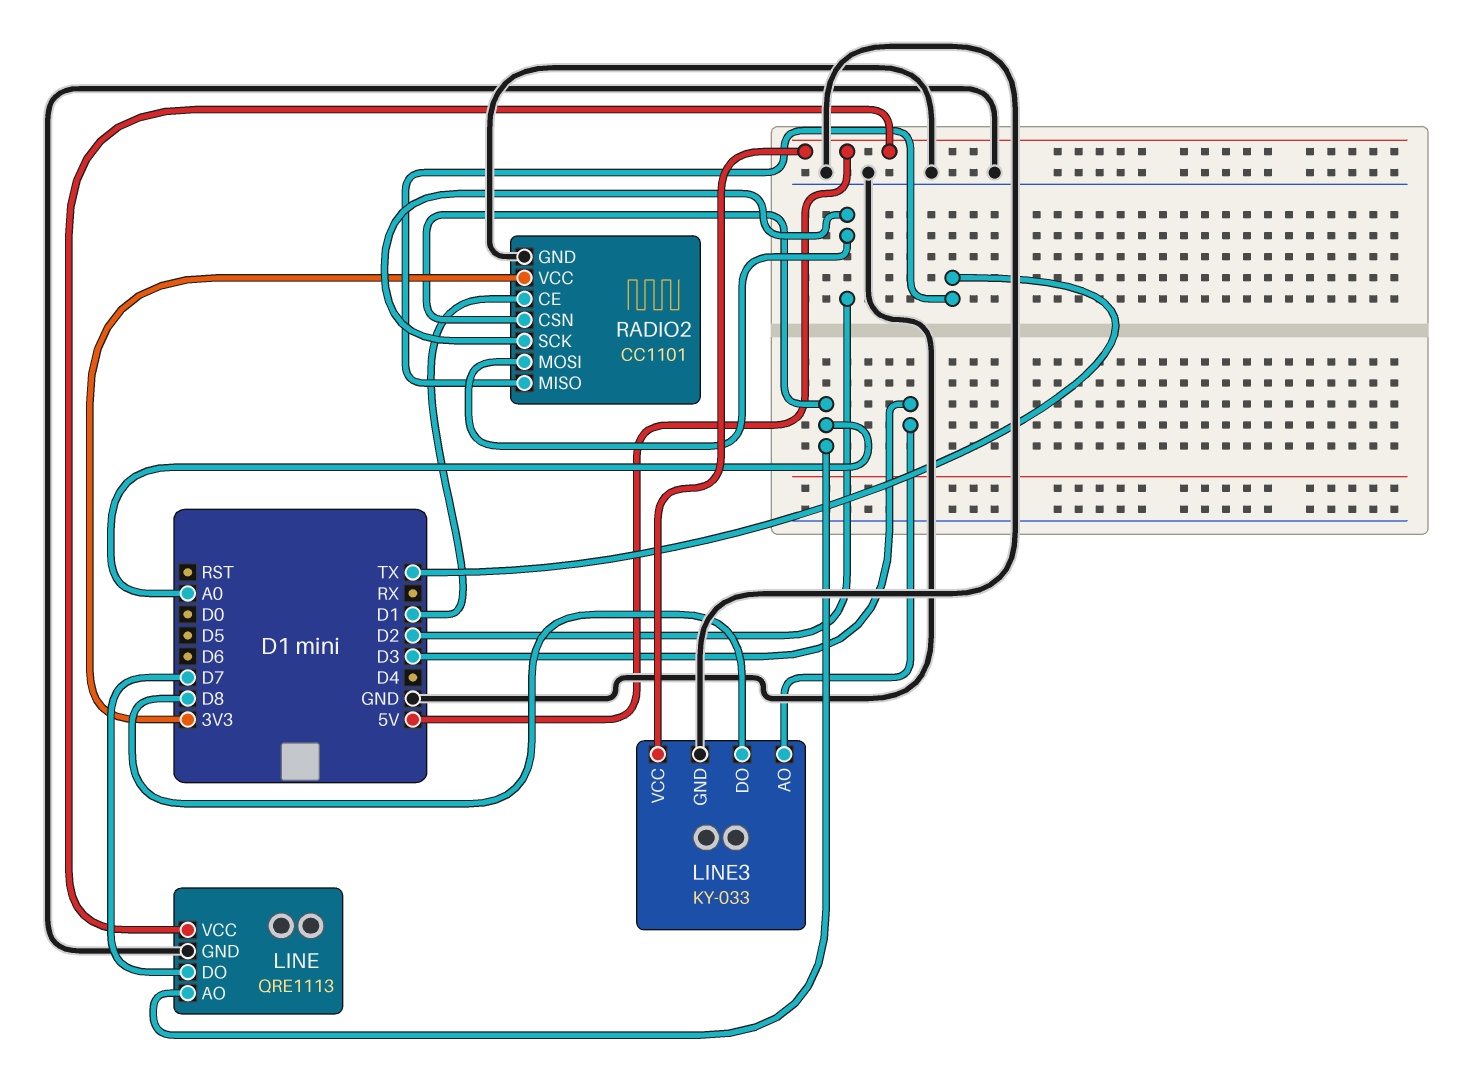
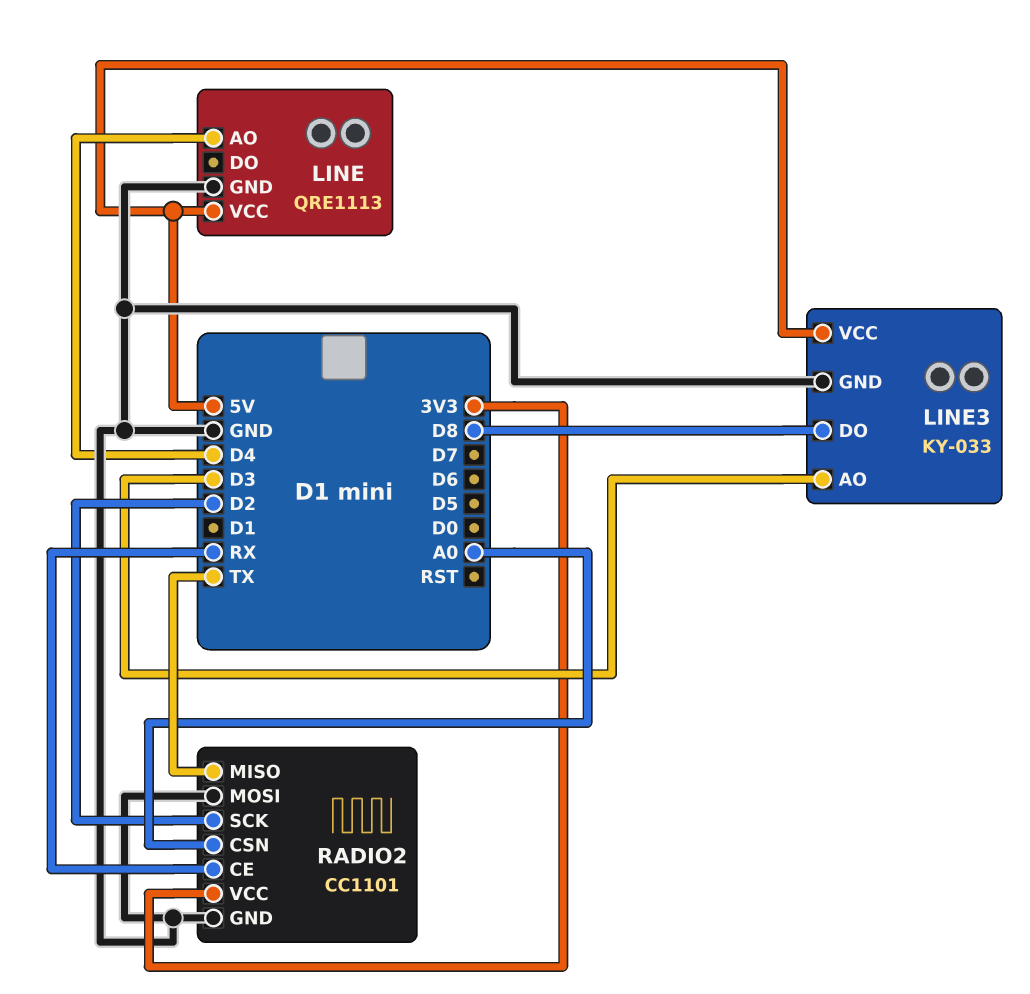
LINE pin AO: A0 -> D4
LINE pin DO: D7 -> none
RADIO2 pin CE: D1 -> RX
RADIO2 pin MOSI: D2 -> GND

